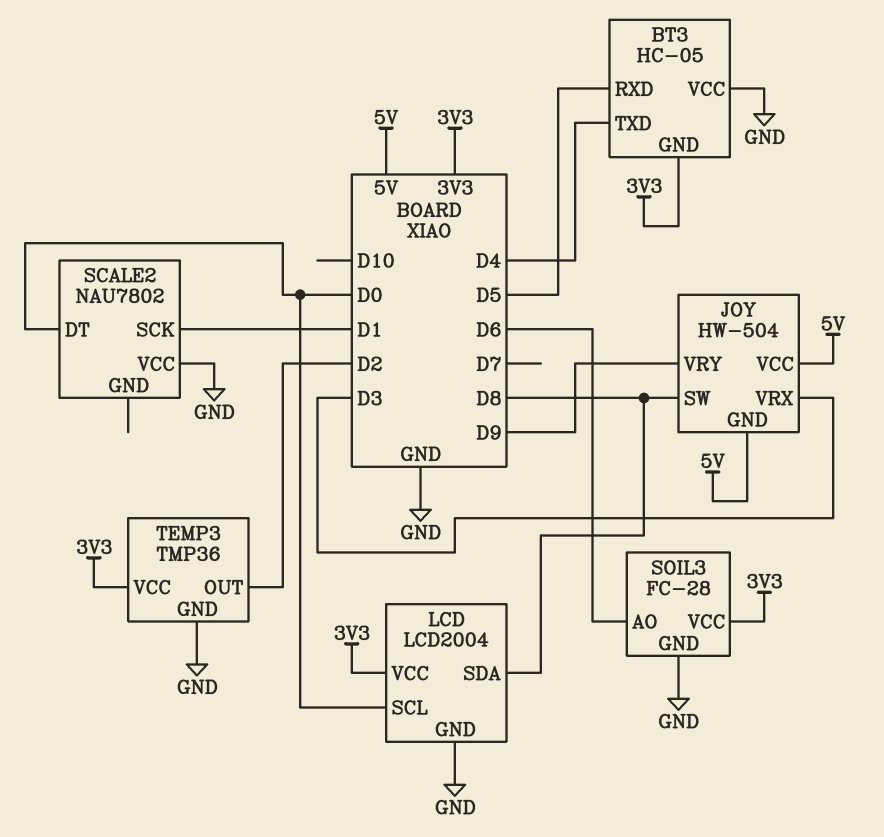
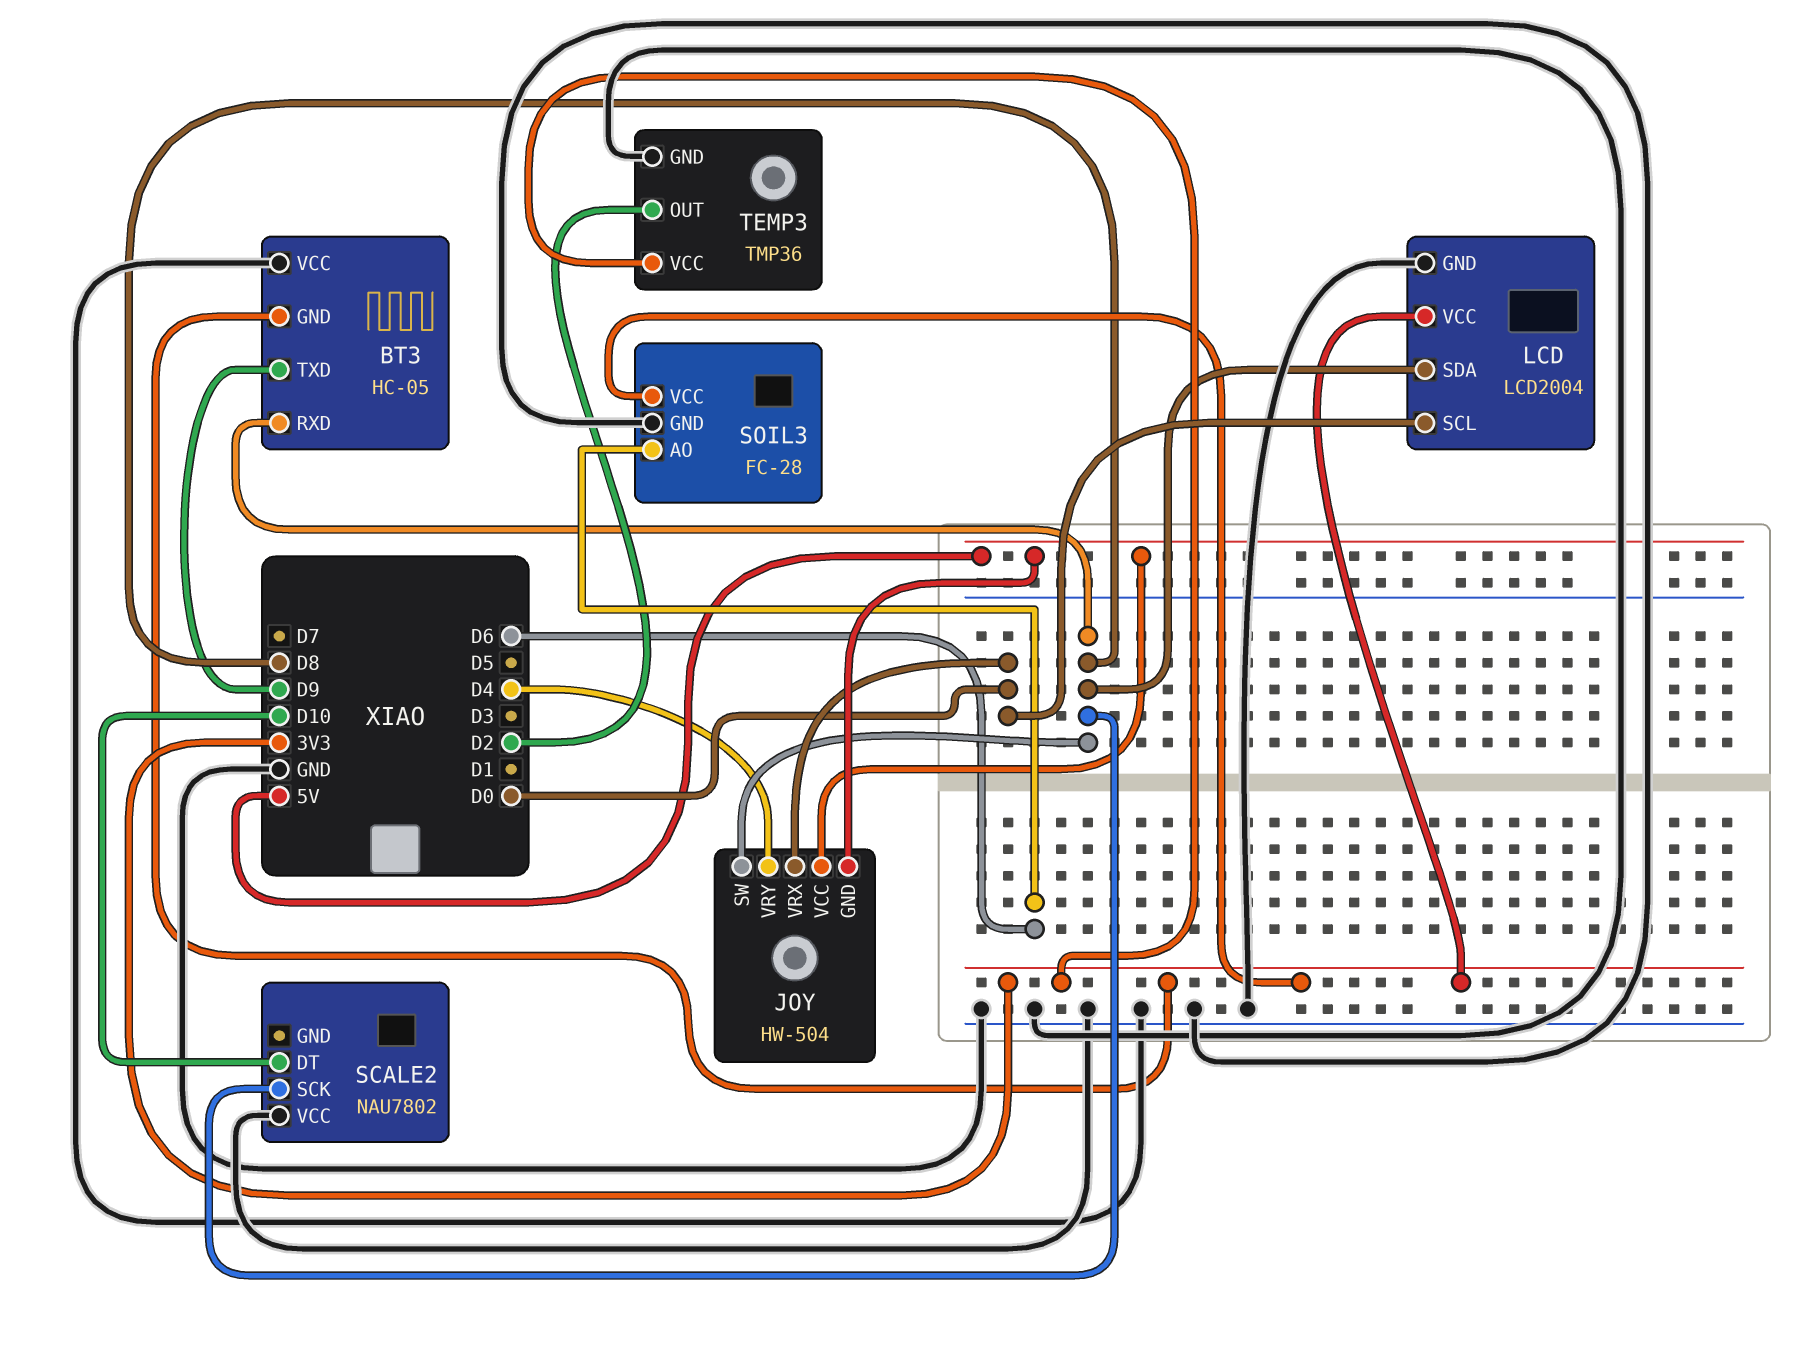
BT3 pin RXD: D5 -> D8
BT3 pin TXD: D4 -> D9
JOY pin VRX: D3 -> D0
JOY pin VRY: D9 -> D4
SCALE2 pin DT: D0 -> D10
SCALE2 pin SCK: D1 -> D8

